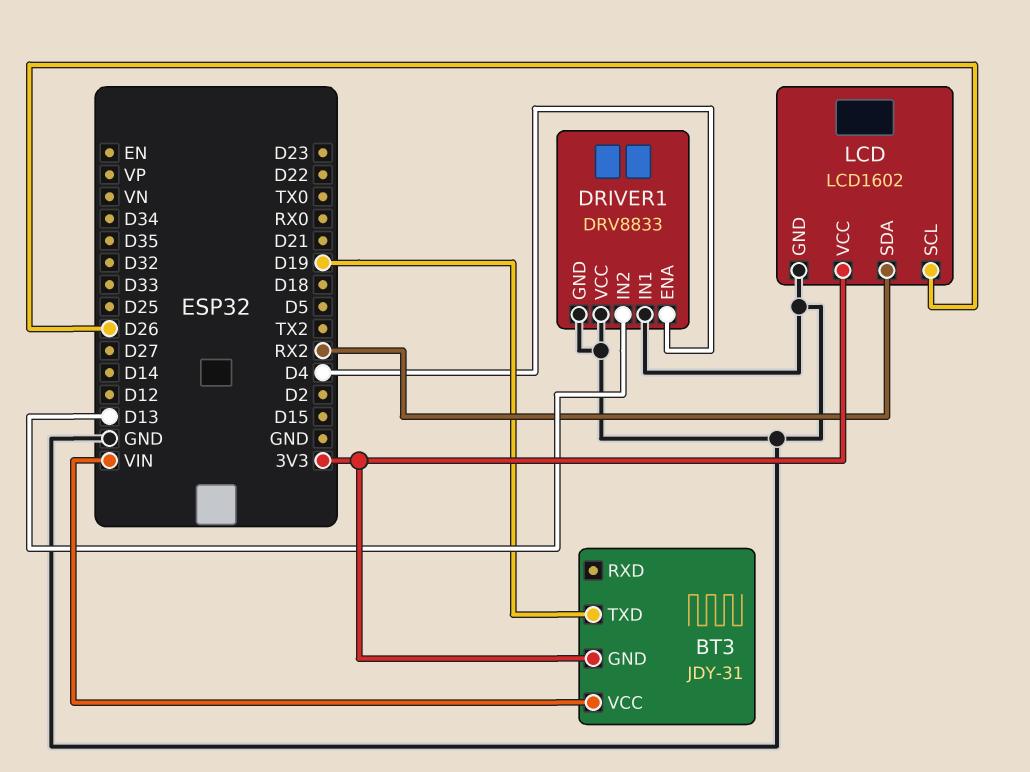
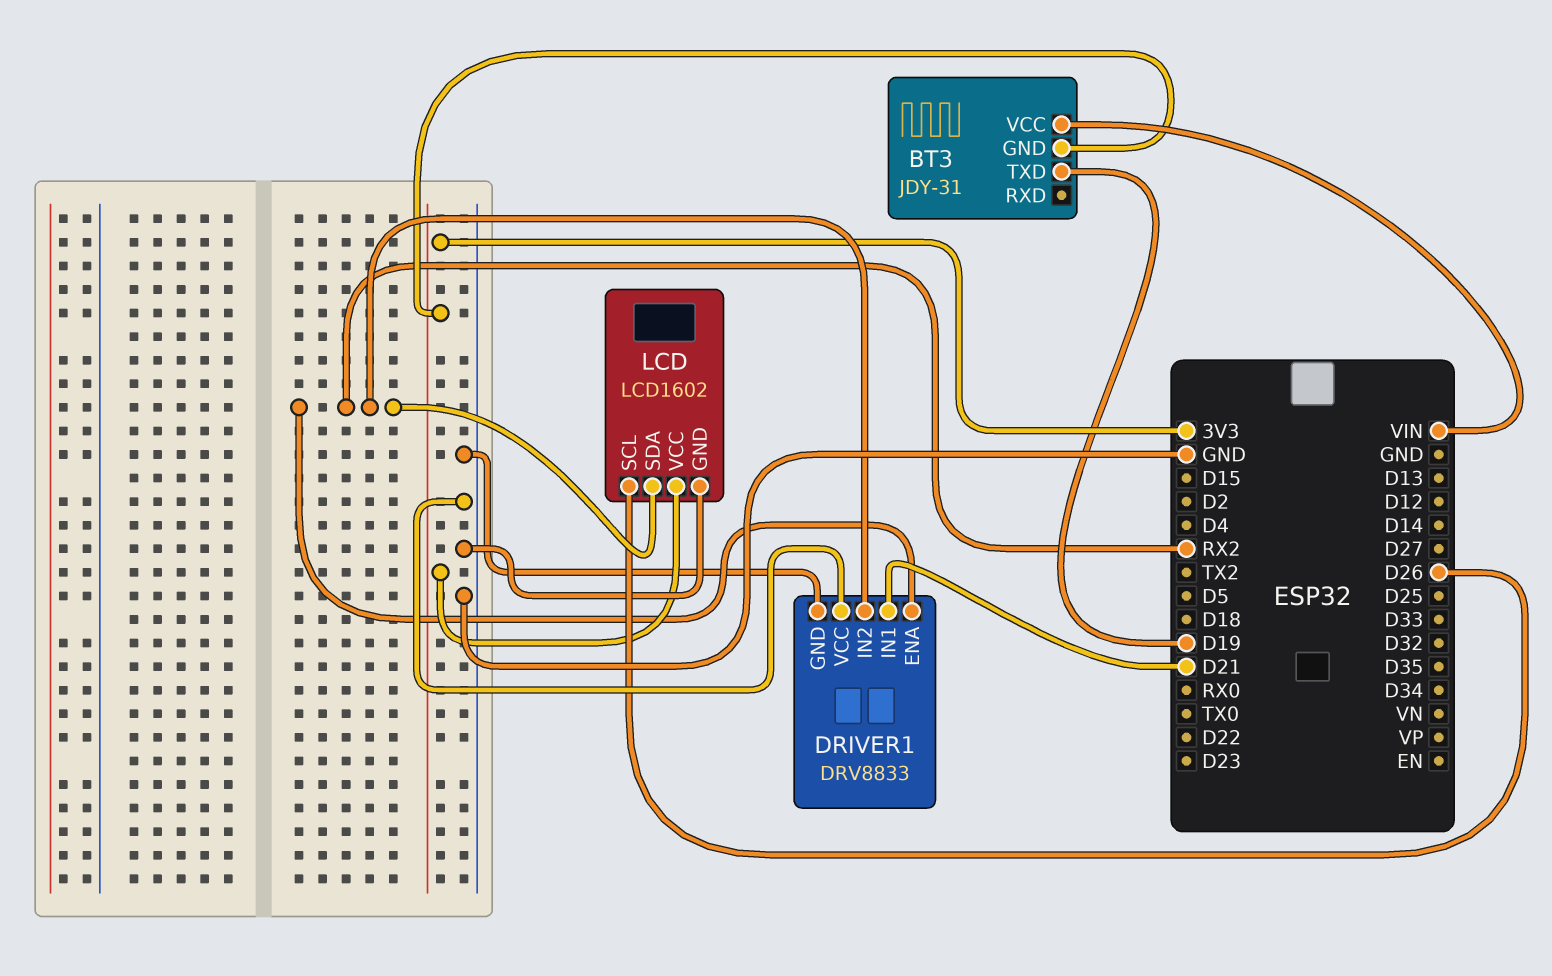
DRIVER1 pin ENA: D4 -> RX2
DRIVER1 pin IN1: GND -> D21
DRIVER1 pin IN2: D13 -> RX2

